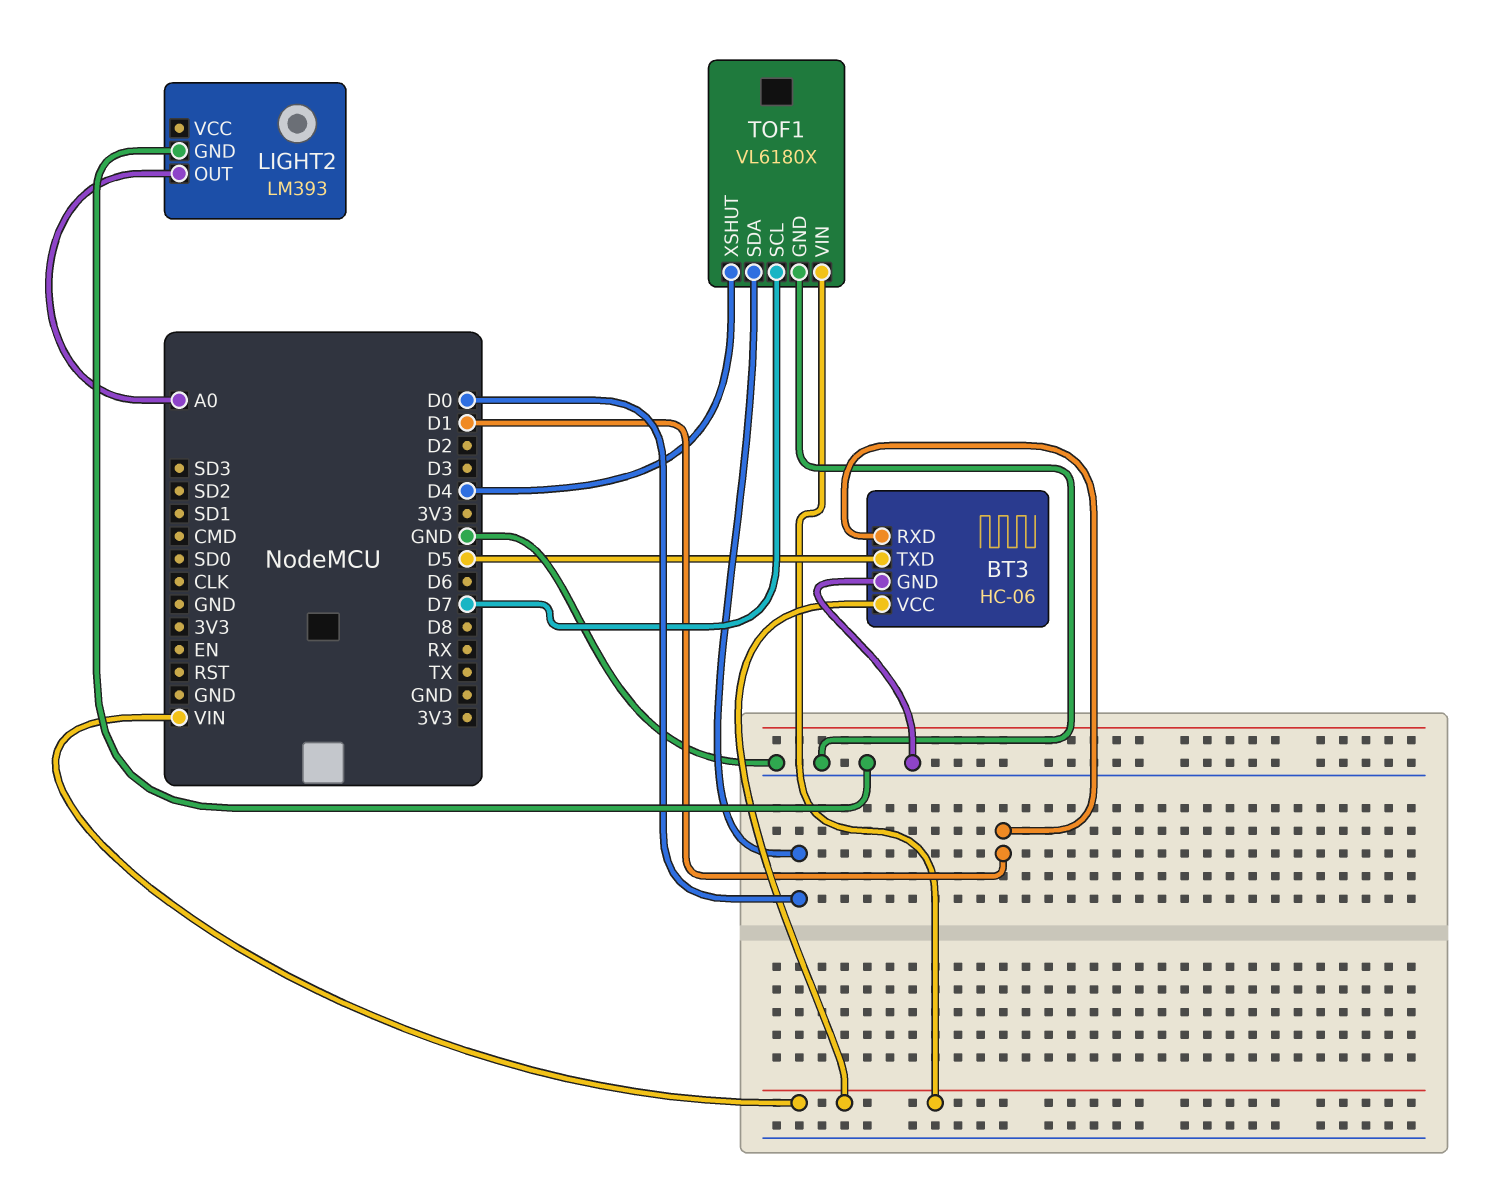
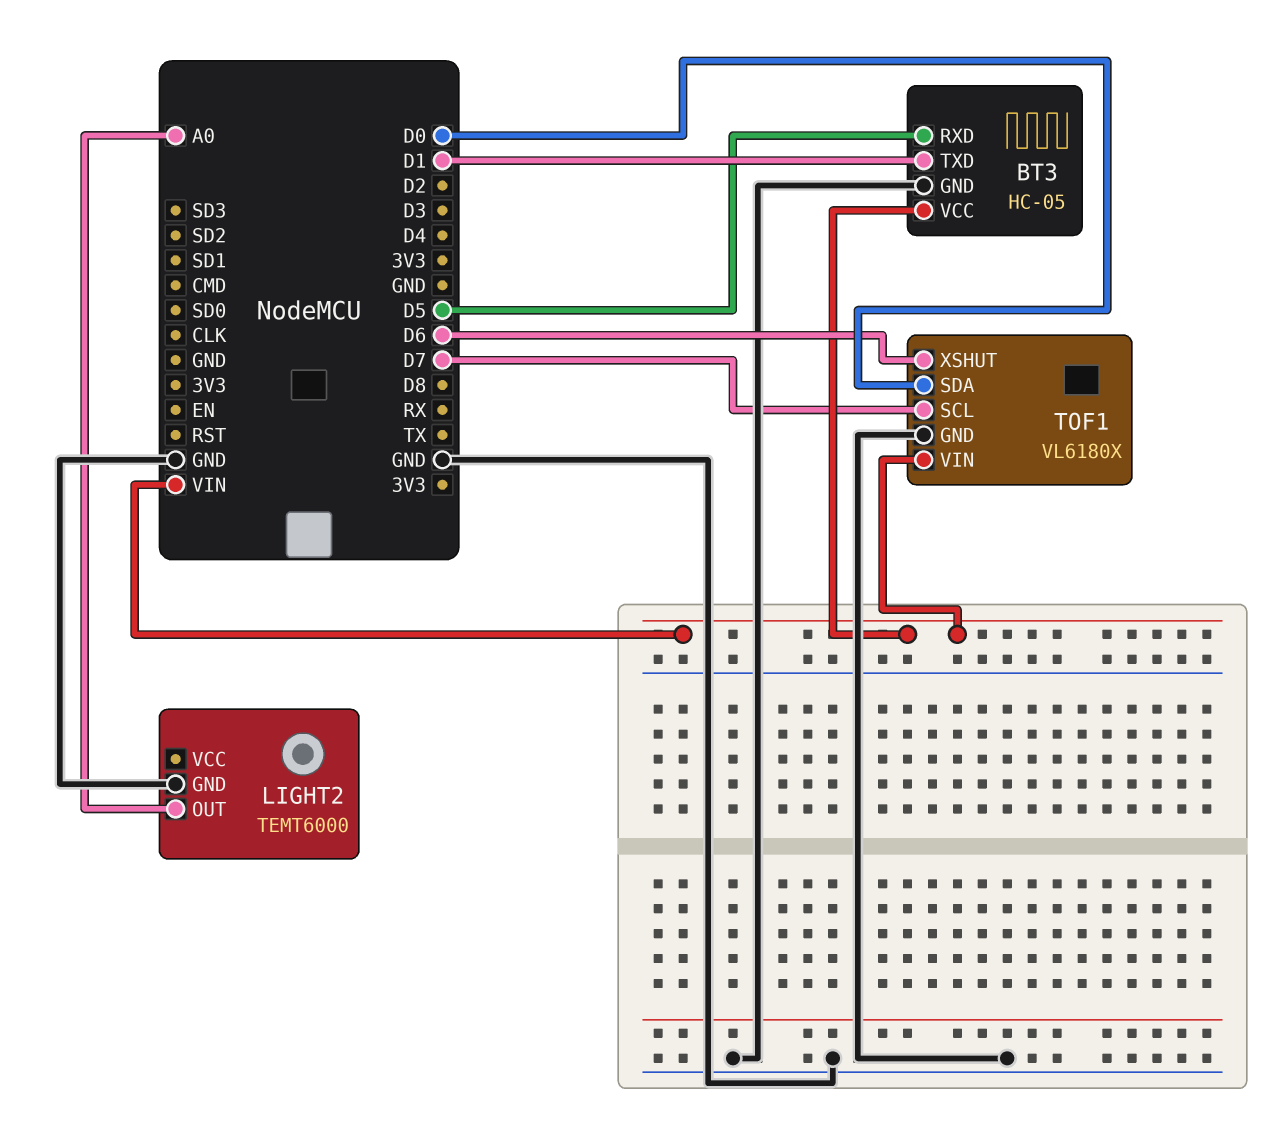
BT3: HC-06 -> HC-05
BT3 pin RXD: D1 -> D5
BT3 pin TXD: D5 -> D1
LIGHT2: LM393 -> TEMT6000
TOF1 pin XSHUT: D4 -> D6

